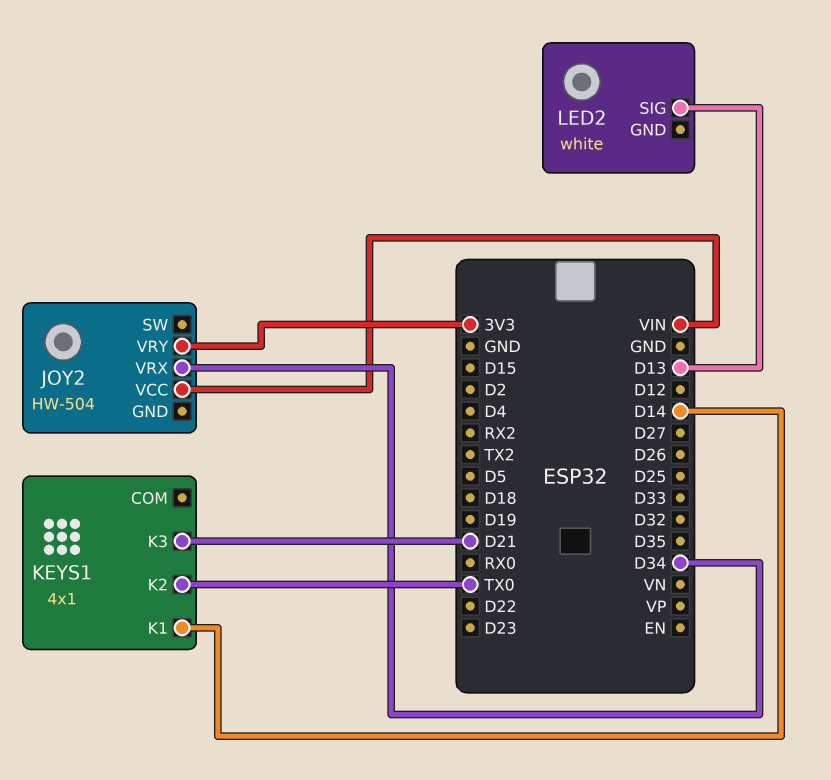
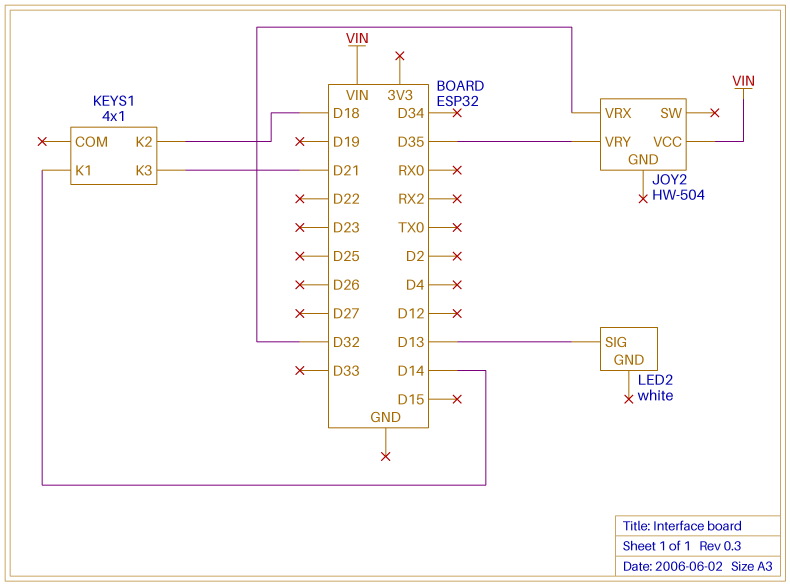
JOY2 pin VRX: D34 -> D32
JOY2 pin VRY: 3V3 -> D35
KEYS1 pin K2: TX0 -> D18

